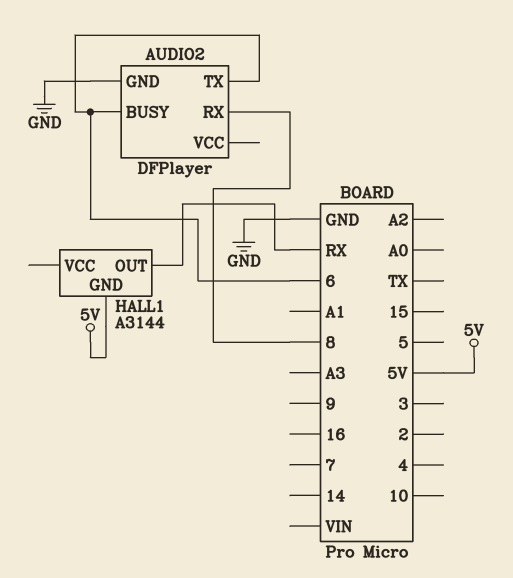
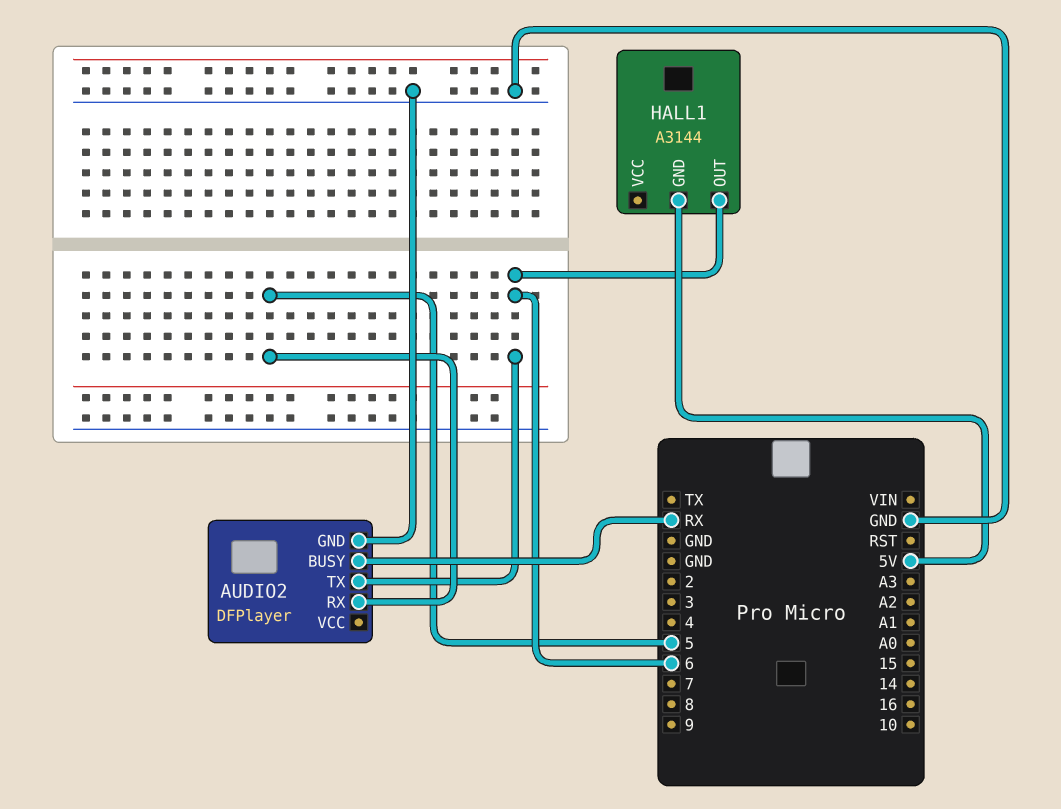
AUDIO2 pin BUSY: 6 -> RX
AUDIO2 pin RX: 8 -> 5
HALL1 pin OUT: RX -> 6

